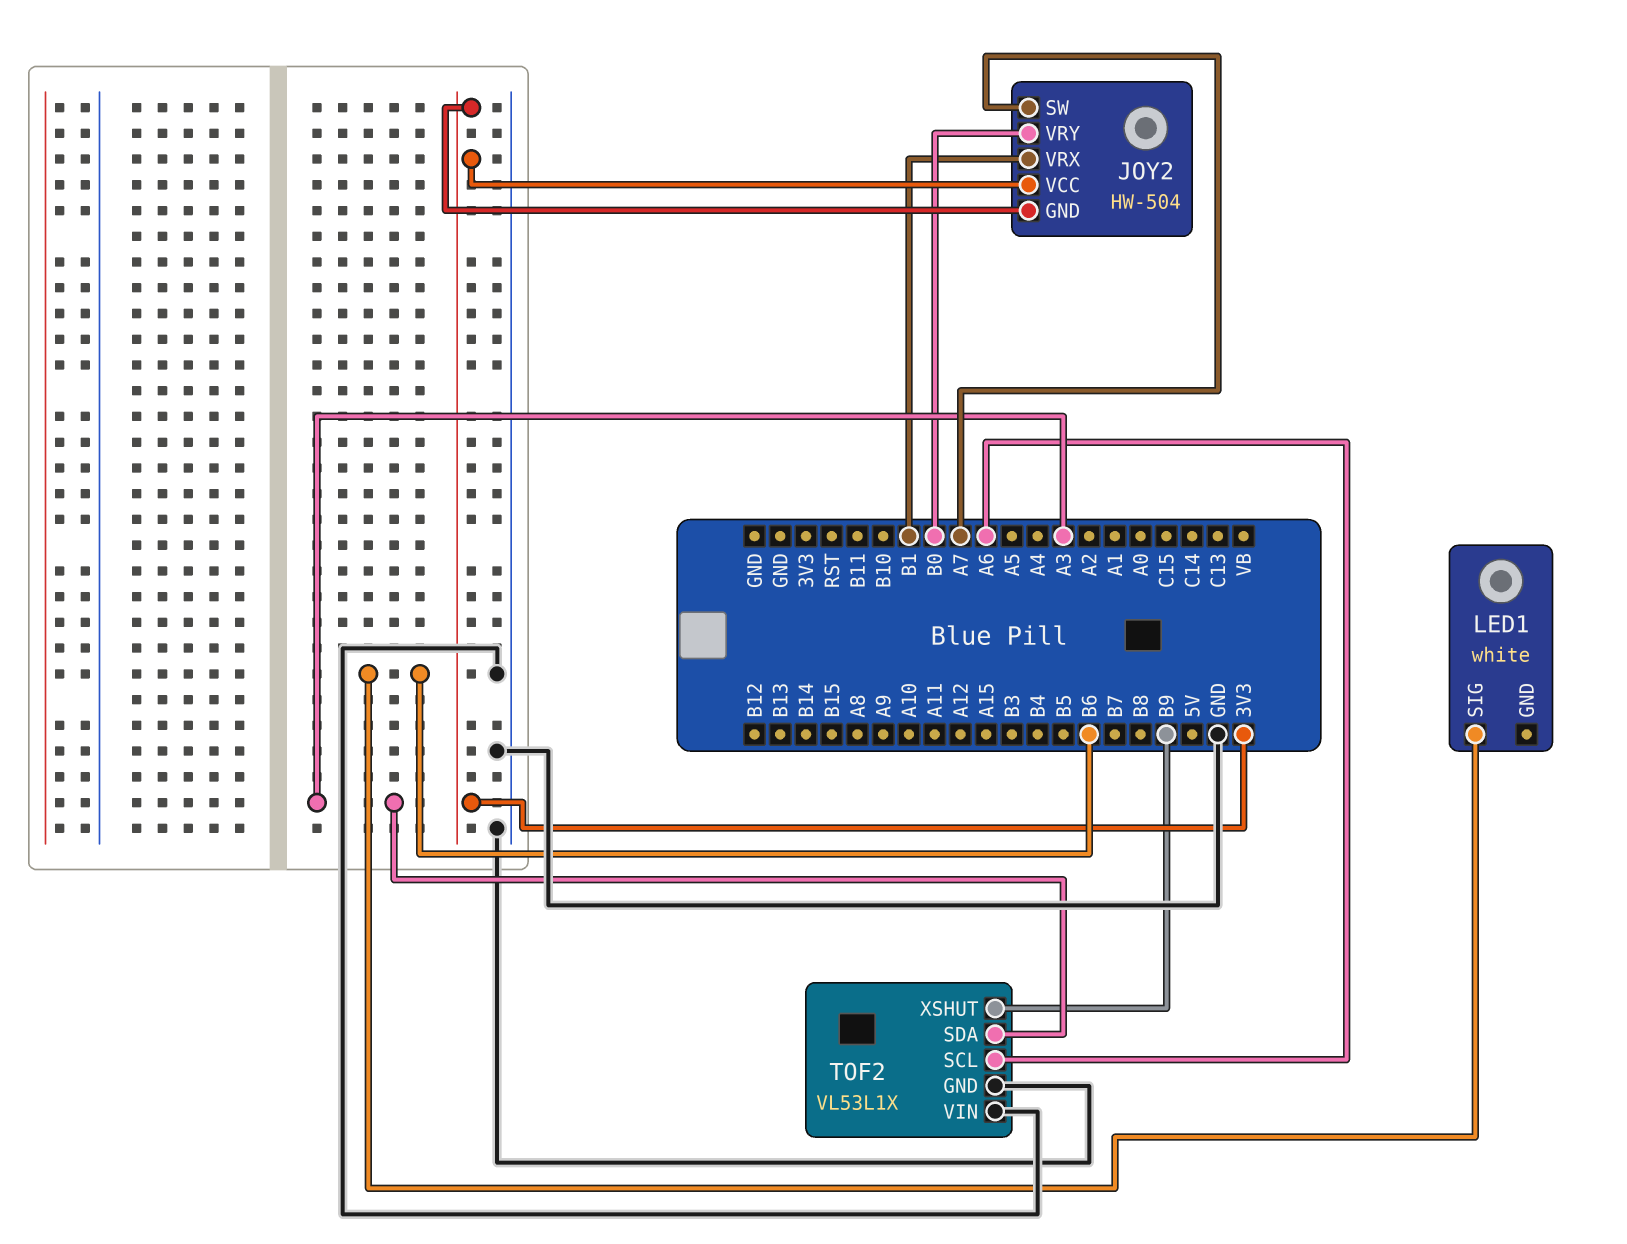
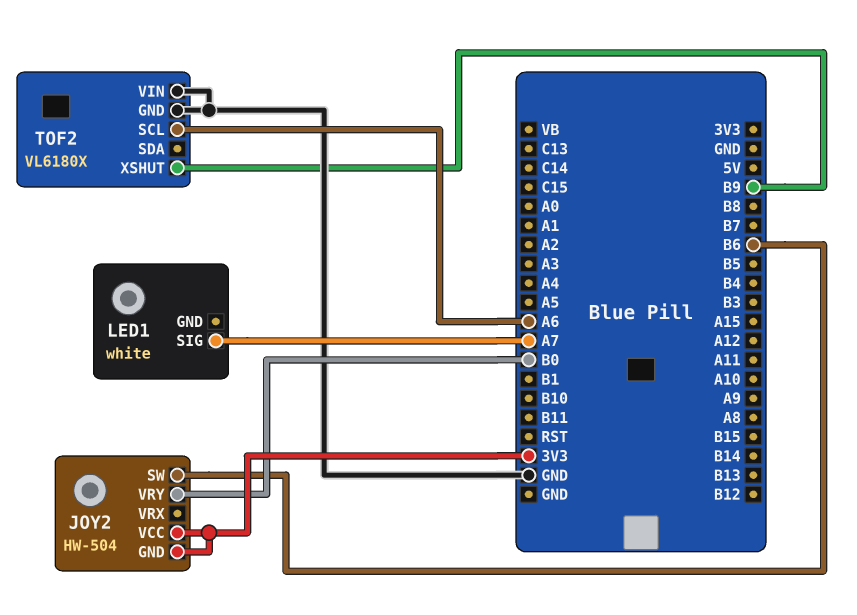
JOY2 pin SW: A7 -> B6
JOY2 pin VRX: B1 -> none
LED1 pin SIG: B6 -> A7
TOF2: VL53L1X -> VL6180X
TOF2 pin SDA: A3 -> none

